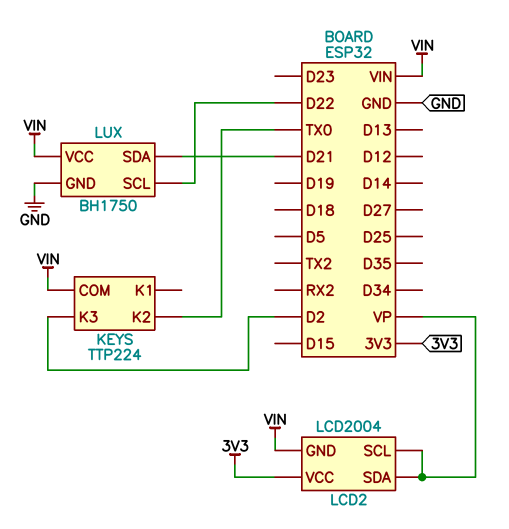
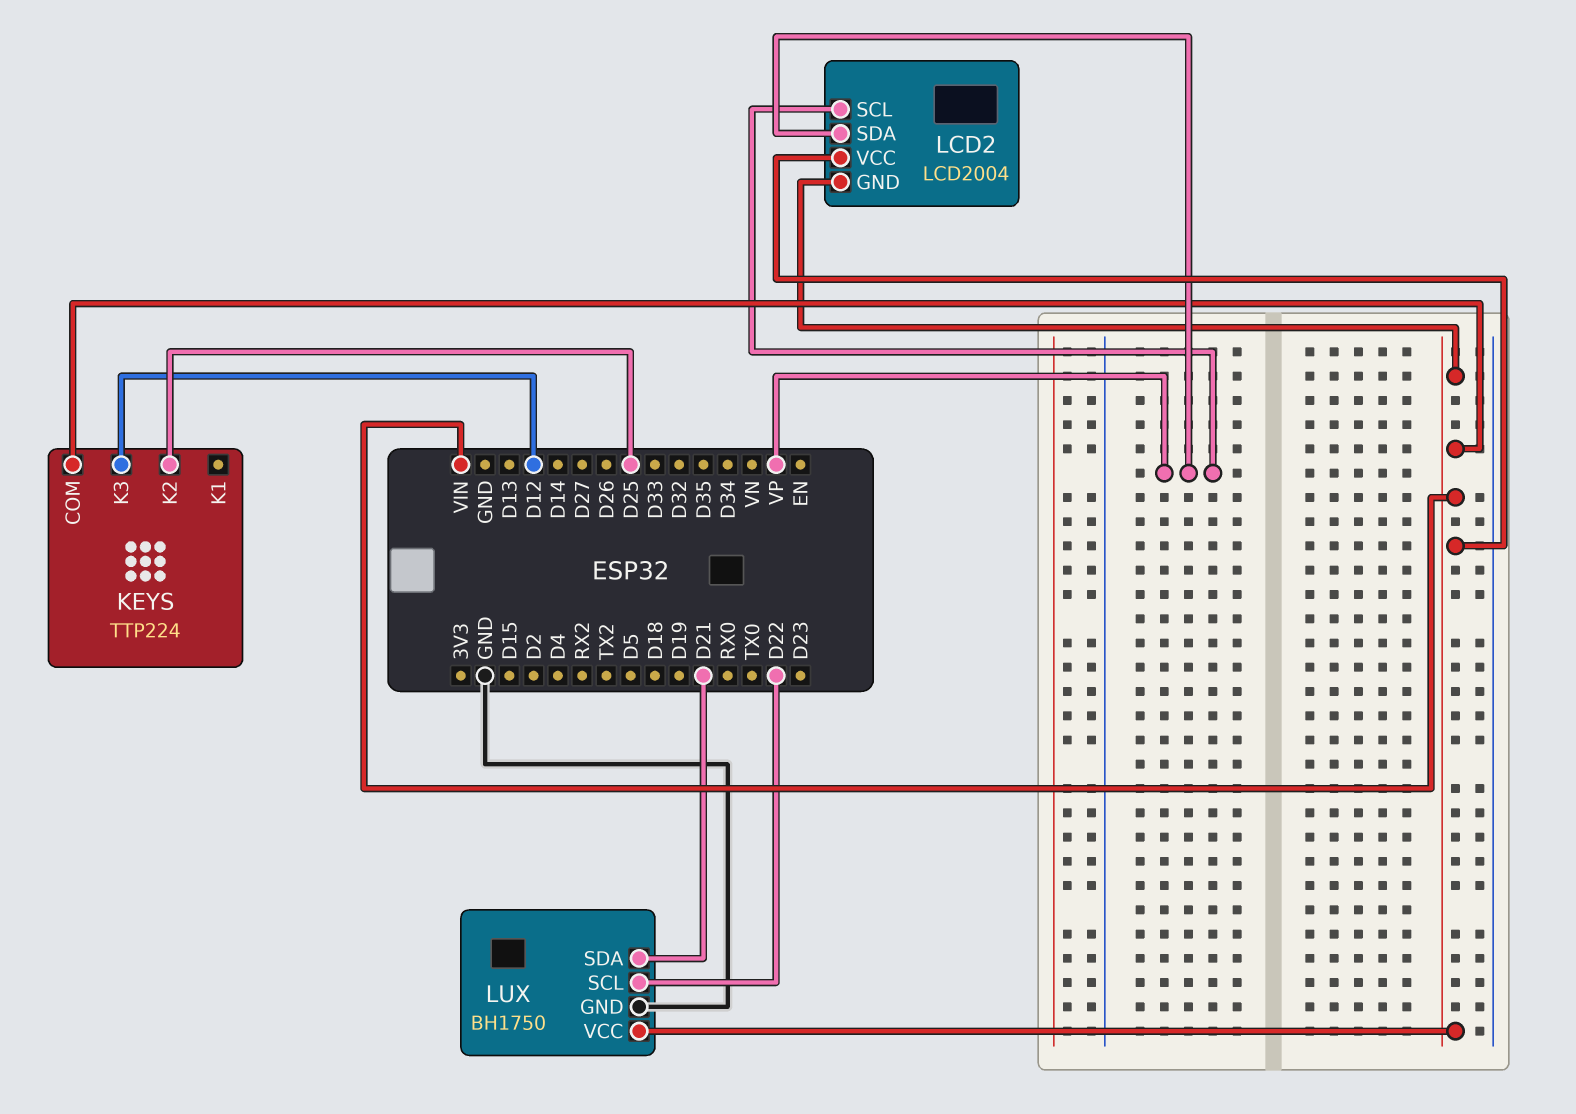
KEYS pin K2: TX0 -> D25
KEYS pin K3: D2 -> D12
LCD2 pin VCC: 3V3 -> VIN

